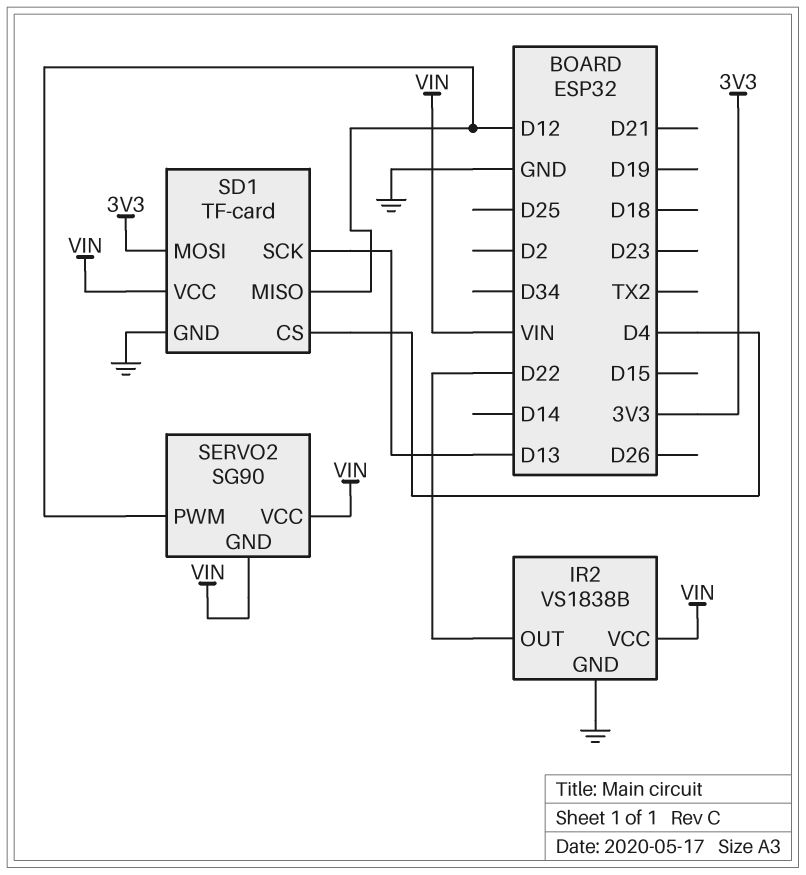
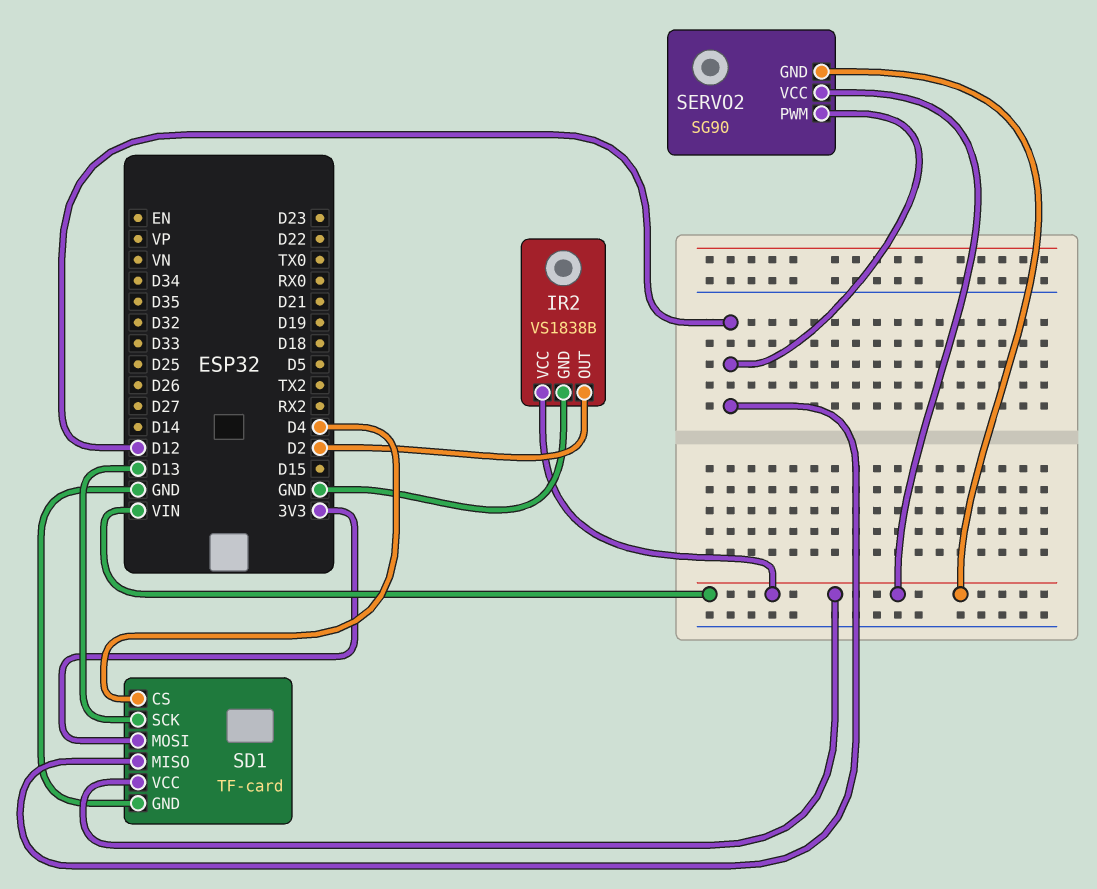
IR2 pin OUT: D22 -> D2

